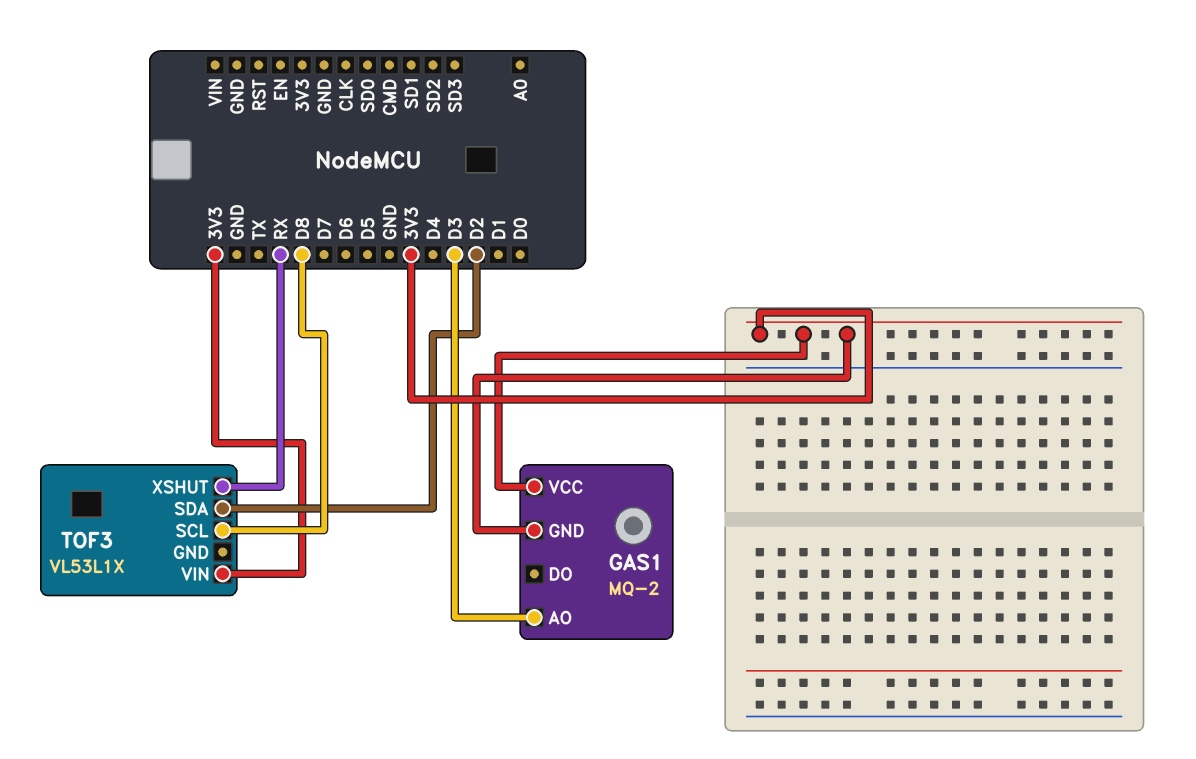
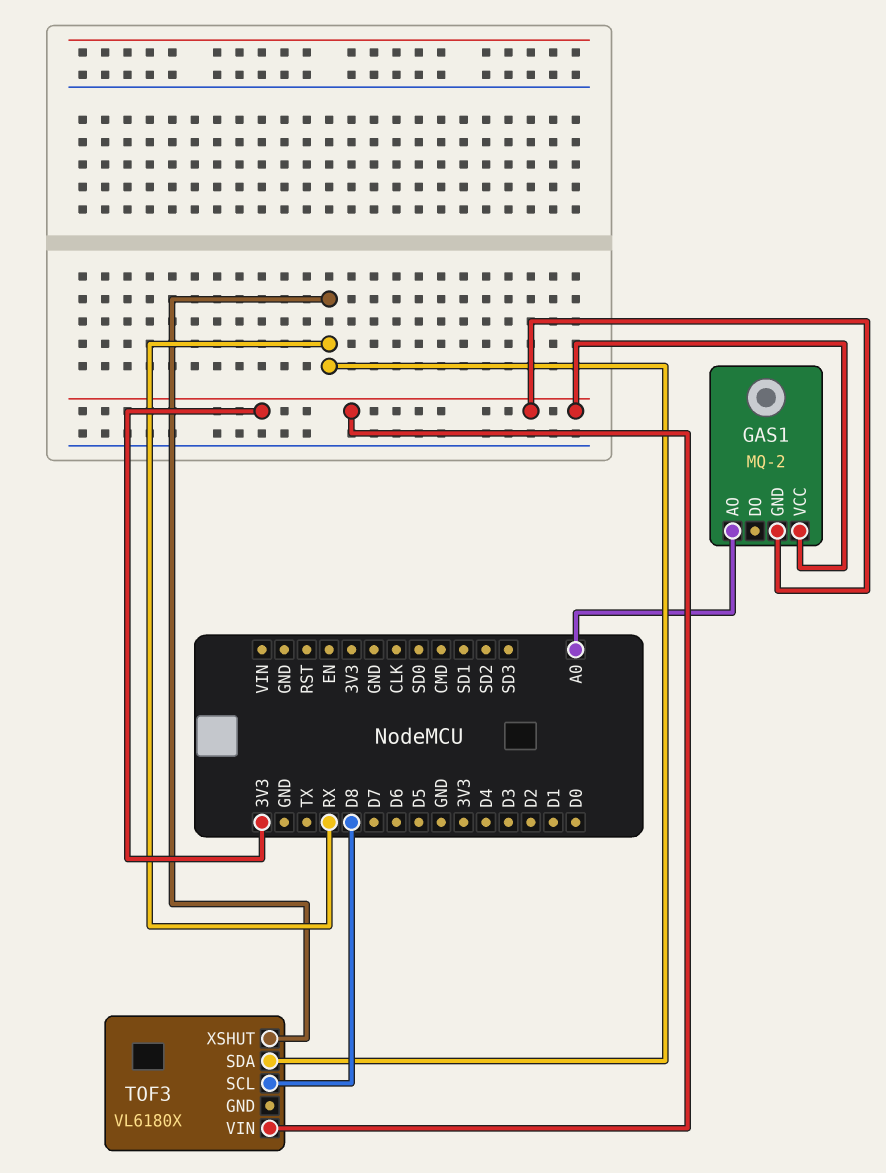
GAS1 pin AO: D3 -> A0
TOF3: VL53L1X -> VL6180X
TOF3 pin SDA: D2 -> RX

